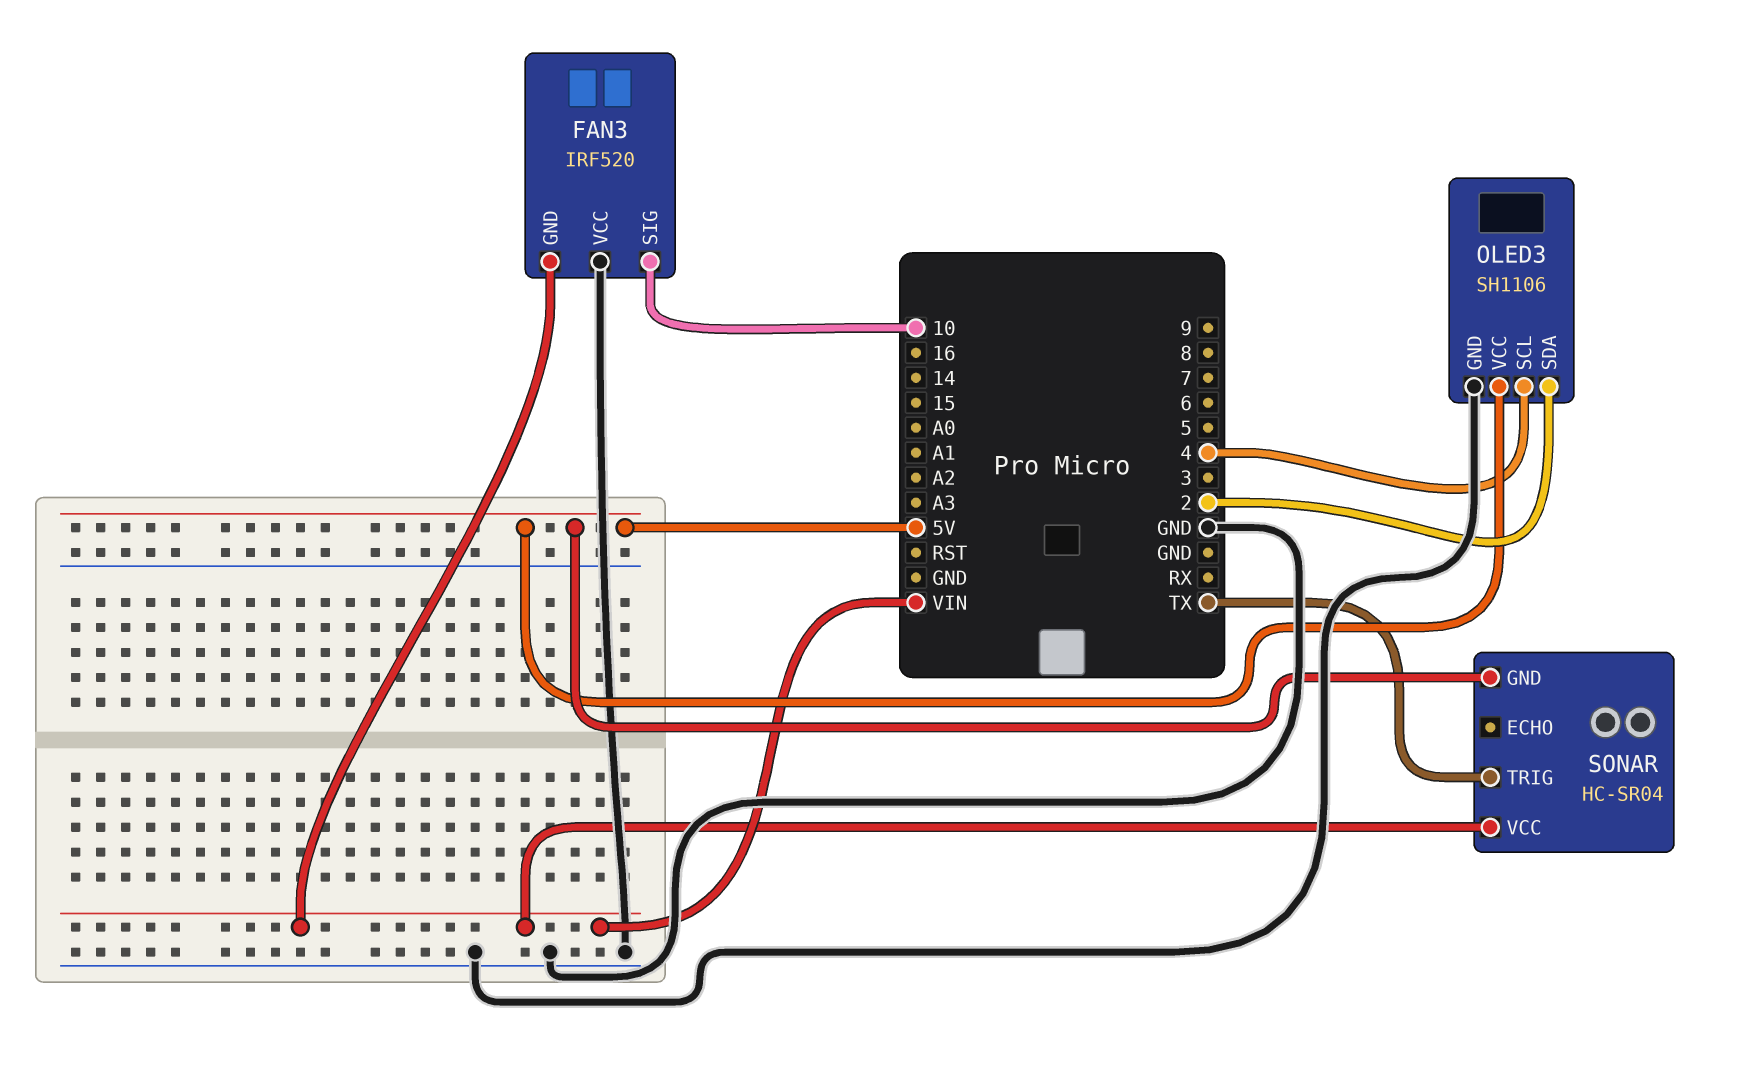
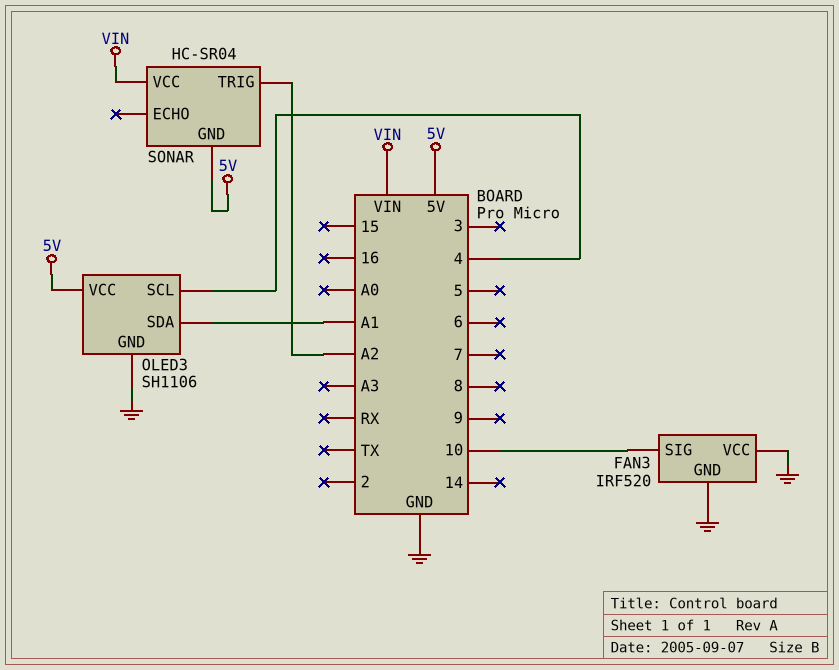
FAN3 pin GND: VIN -> GND
OLED3 pin SDA: 2 -> A1
SONAR pin TRIG: TX -> A2

